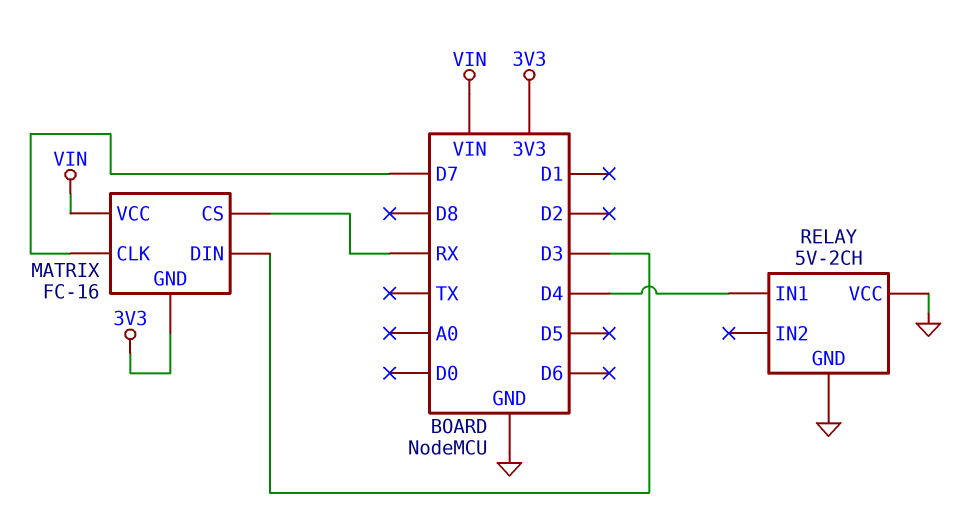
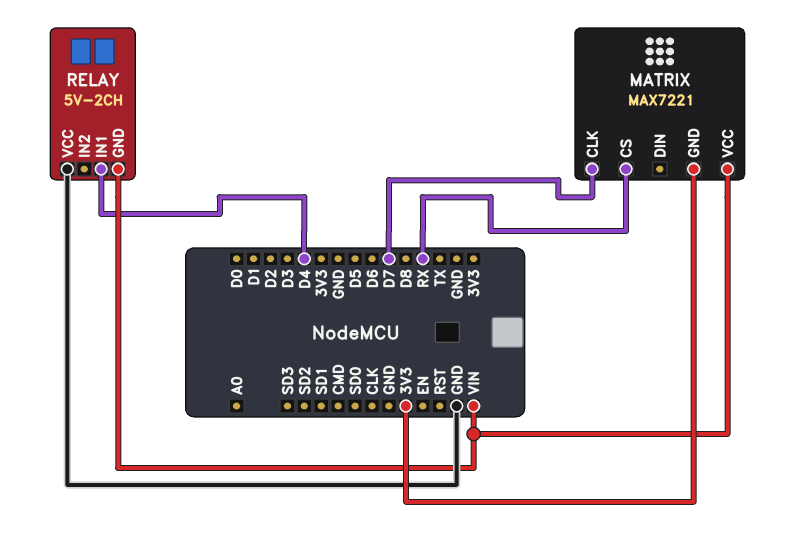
MATRIX: FC-16 -> MAX7221
MATRIX pin DIN: D3 -> none
RELAY pin GND: GND -> VIN

